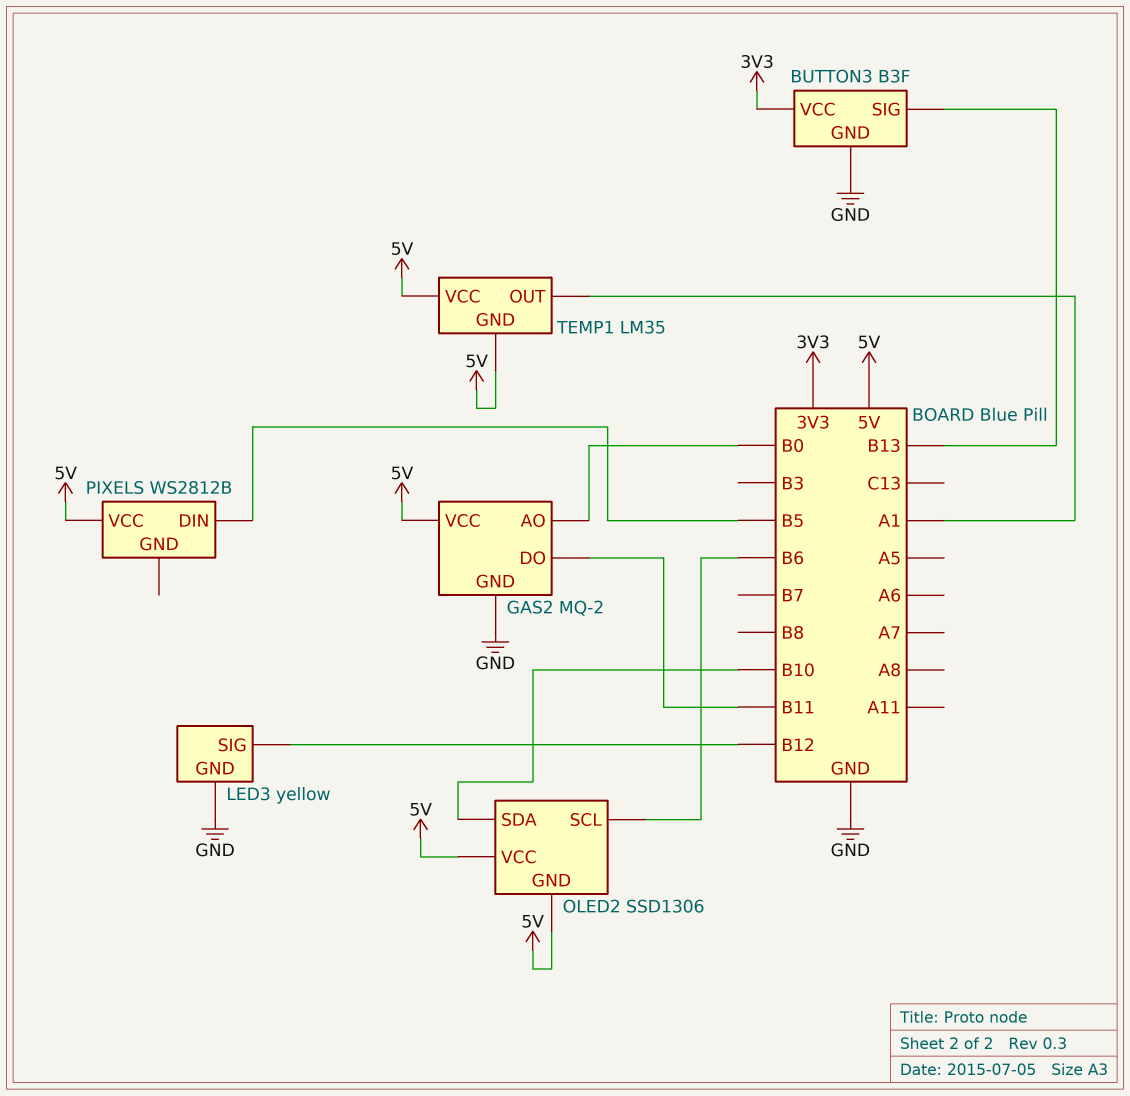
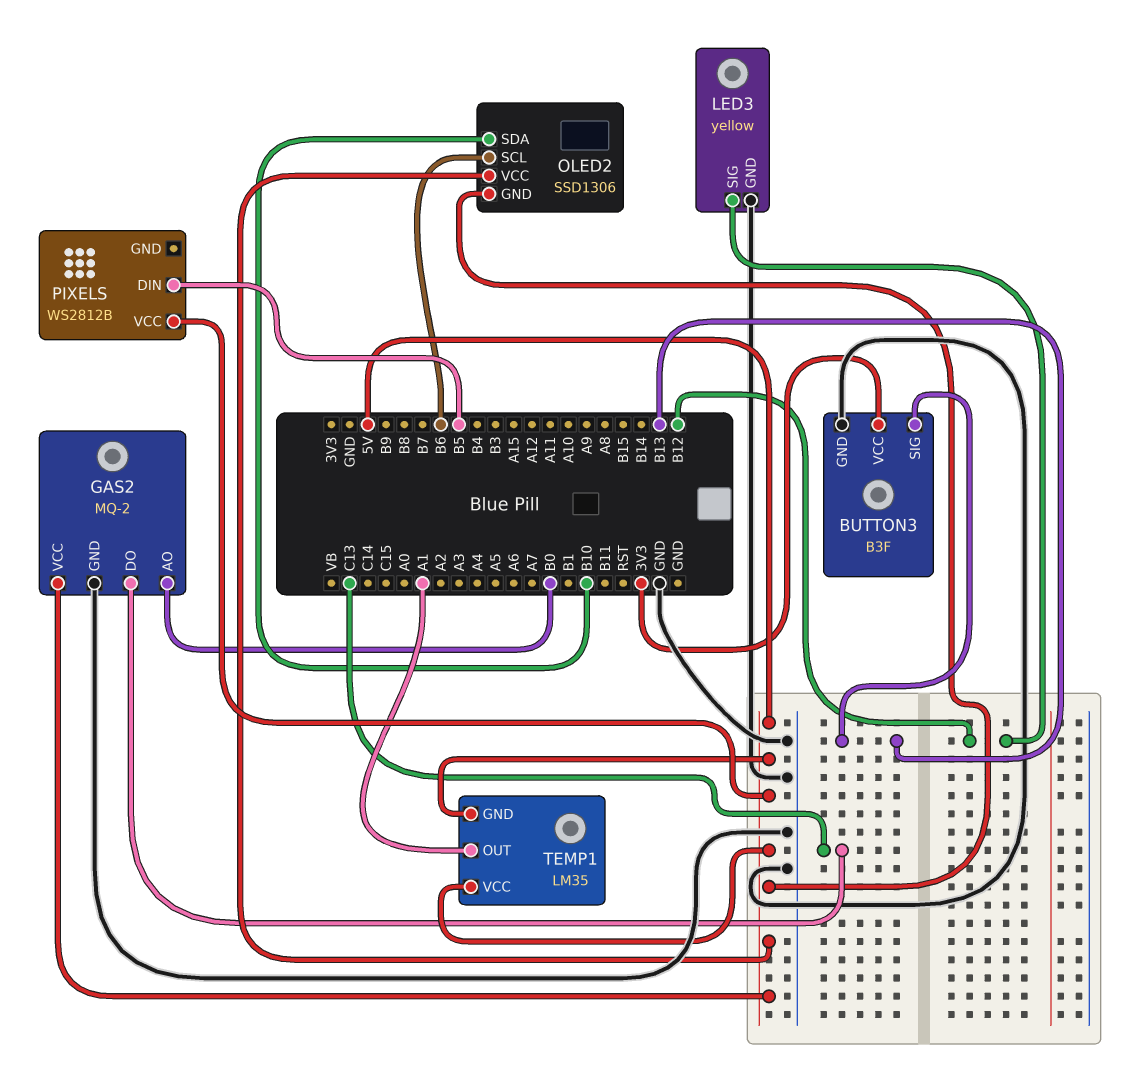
GAS2 pin DO: B11 -> C13

